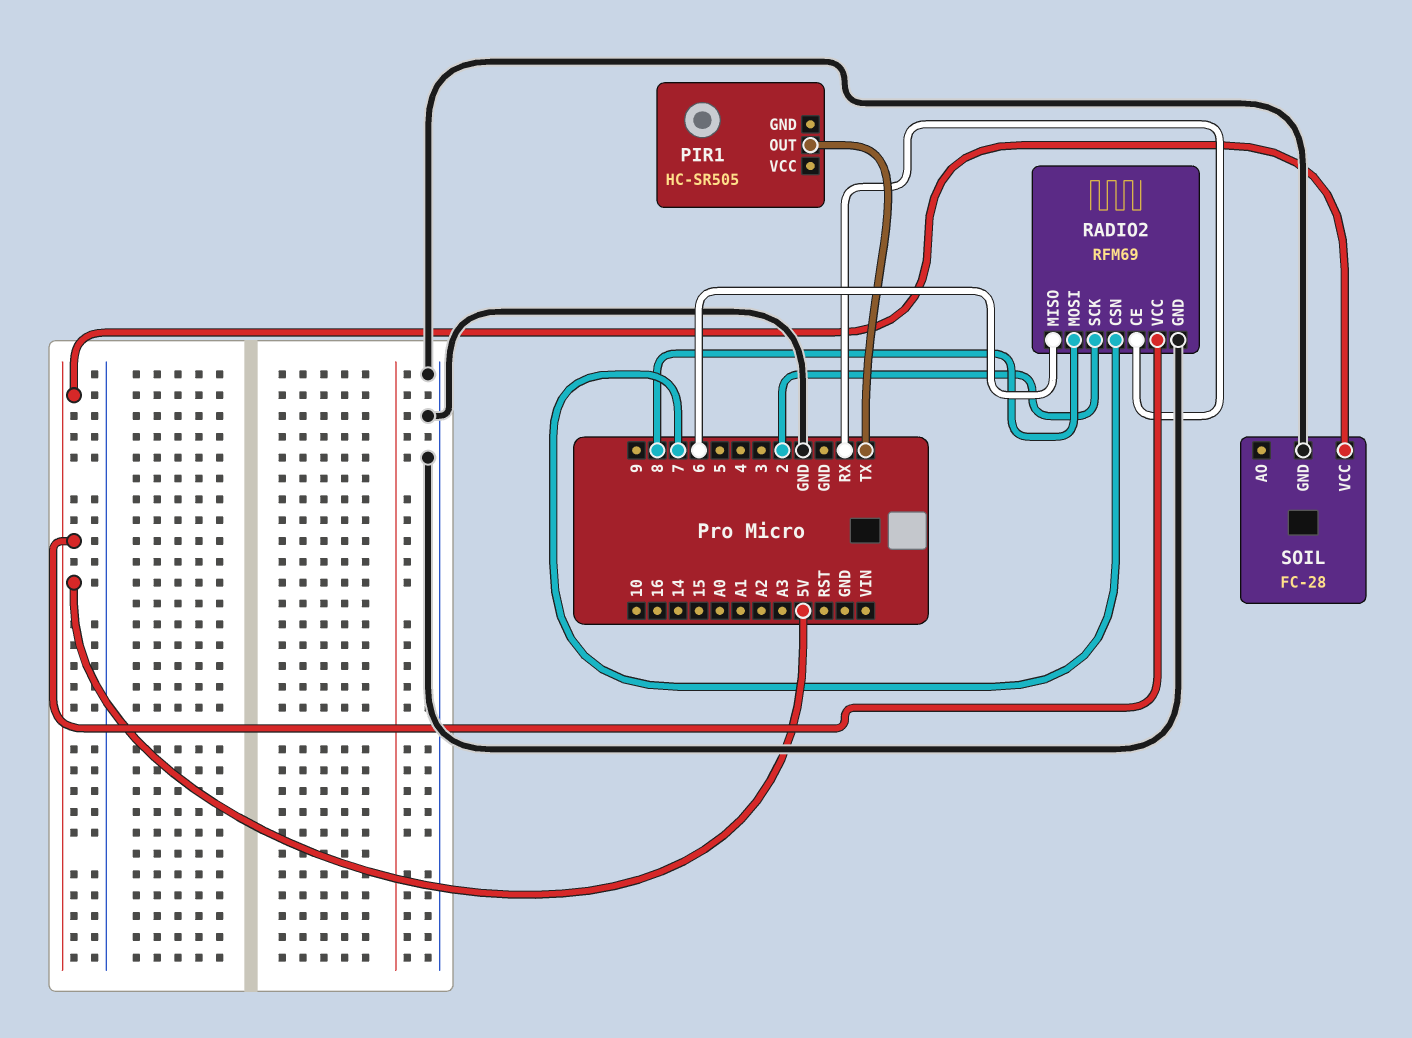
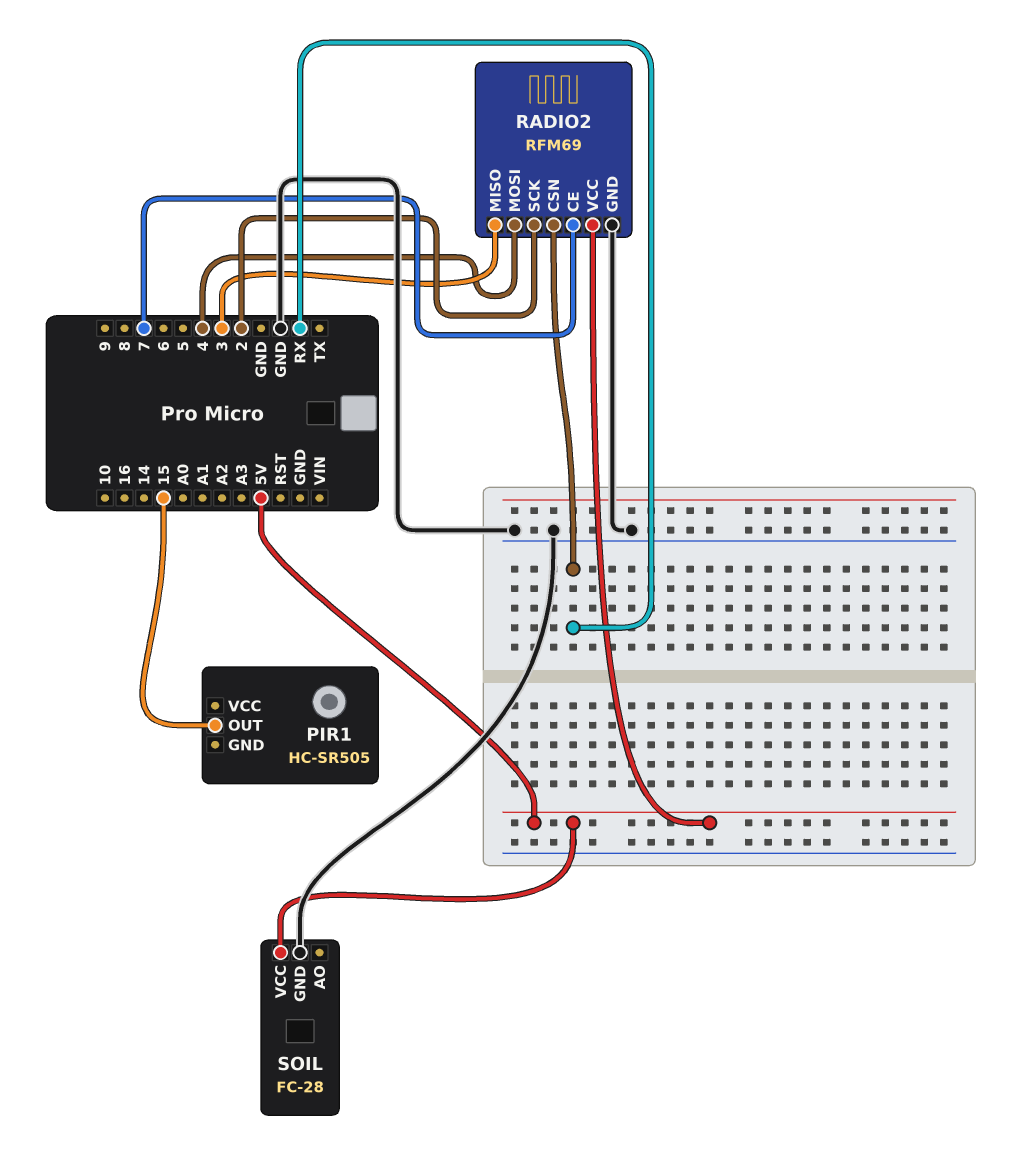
PIR1 pin OUT: TX -> 15
RADIO2 pin CE: RX -> 7
RADIO2 pin CSN: 7 -> RX
RADIO2 pin MISO: 6 -> 3
RADIO2 pin MOSI: 8 -> 4

